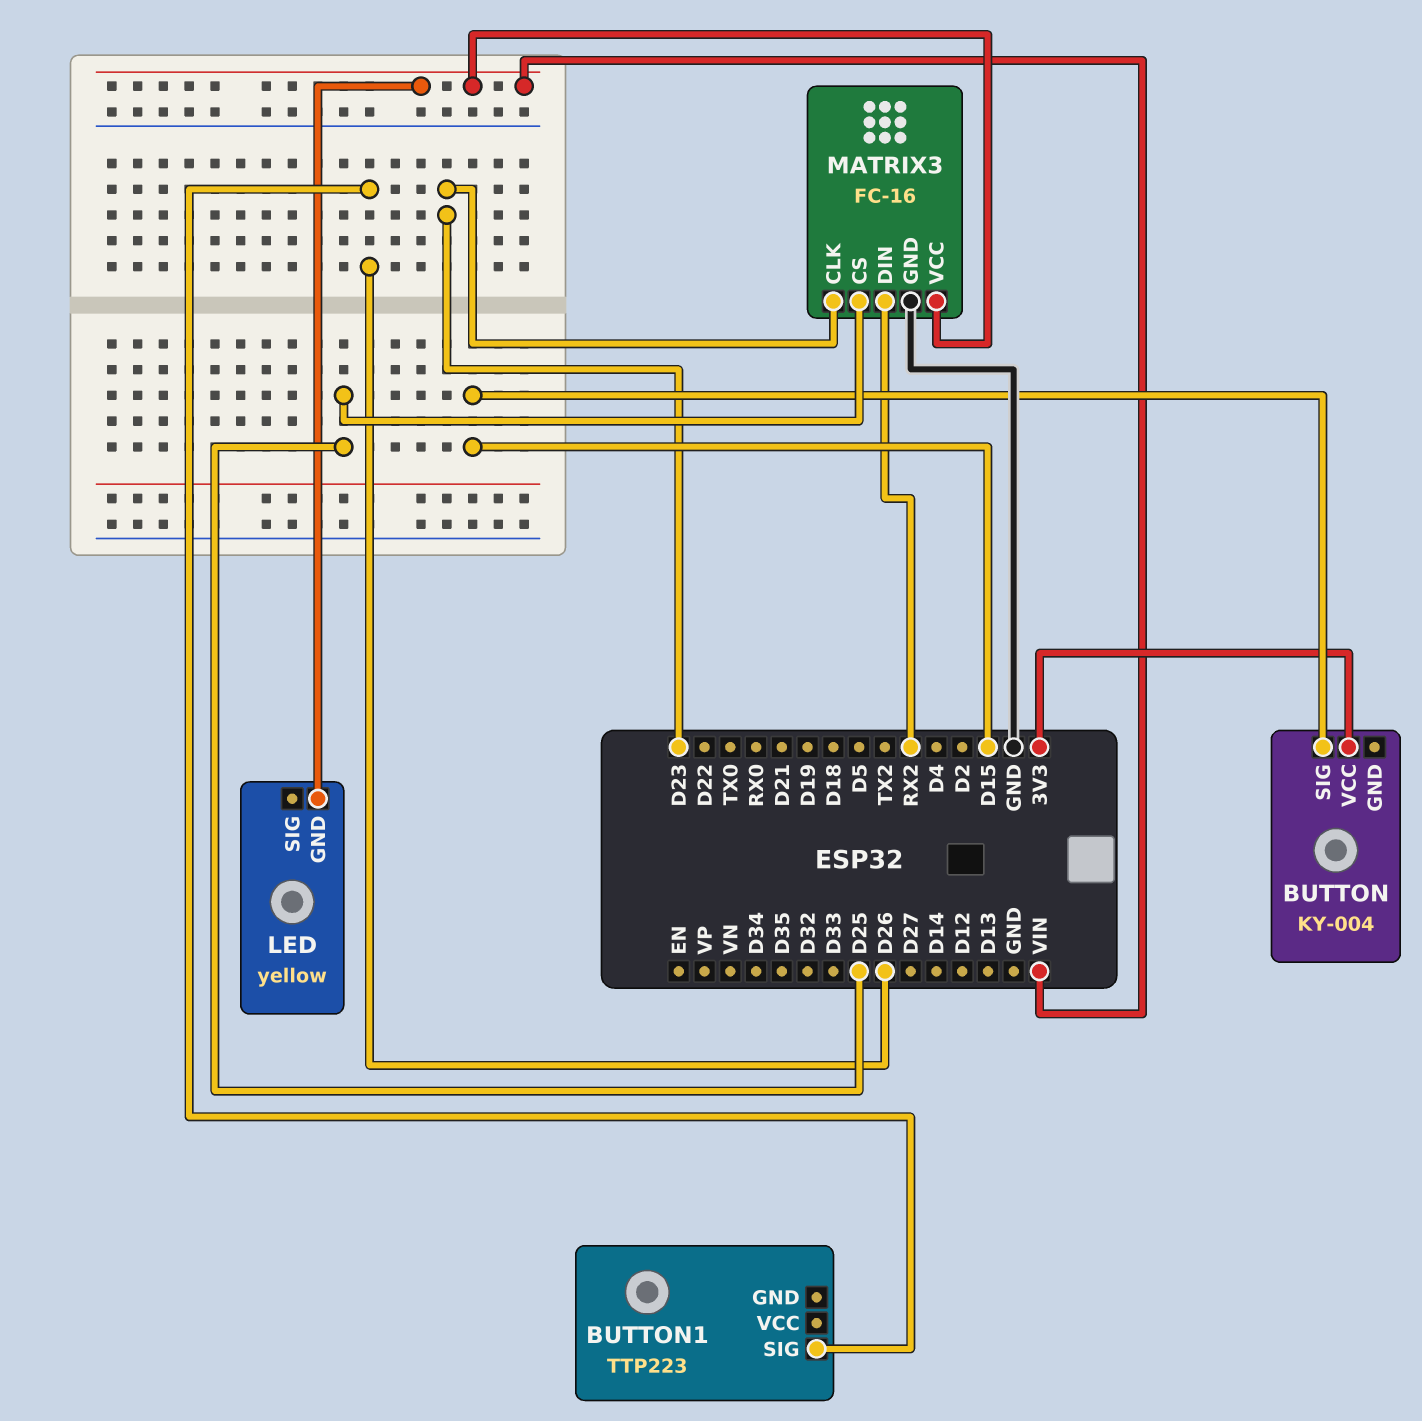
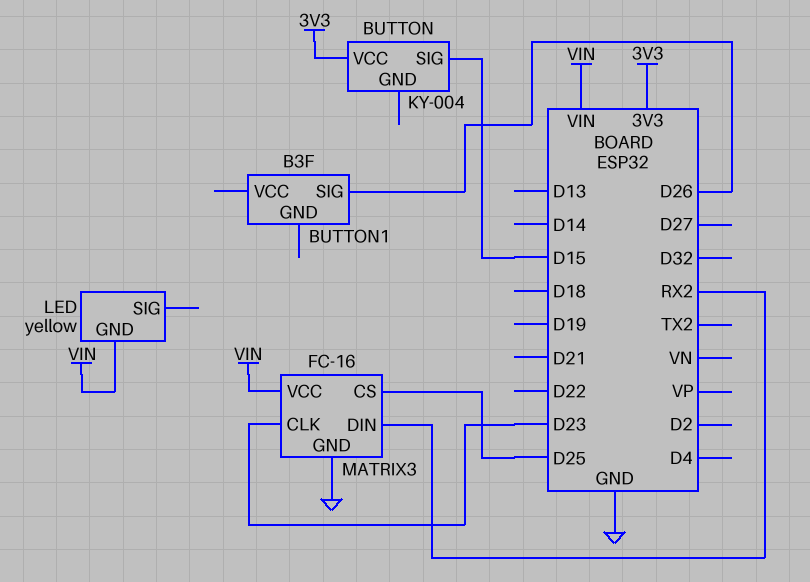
BUTTON1: TTP223 -> B3F

